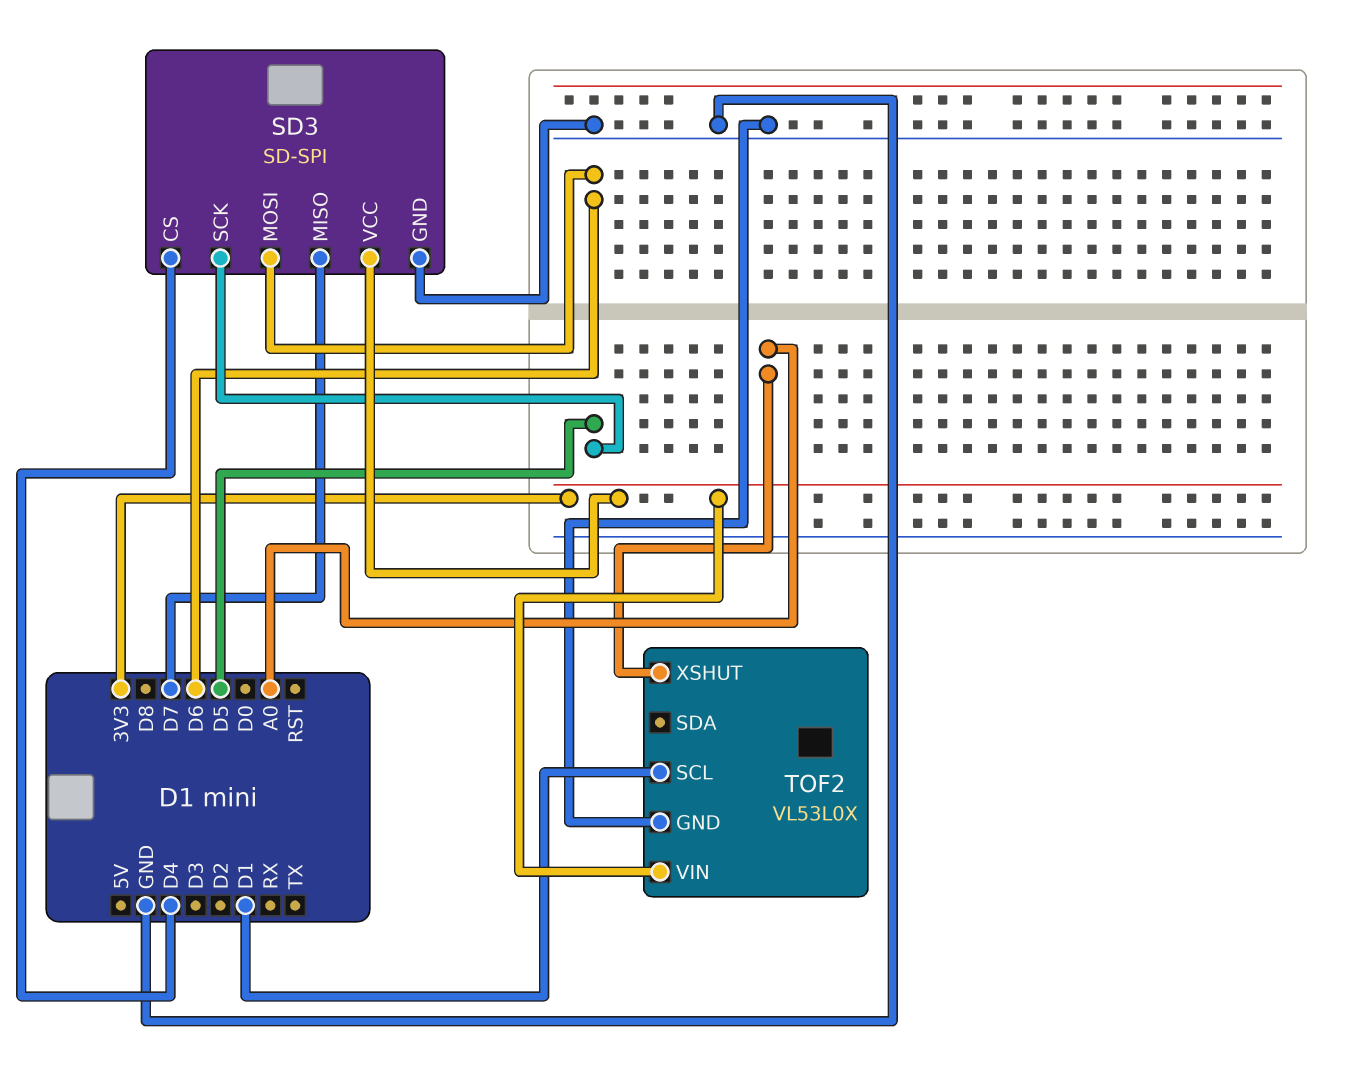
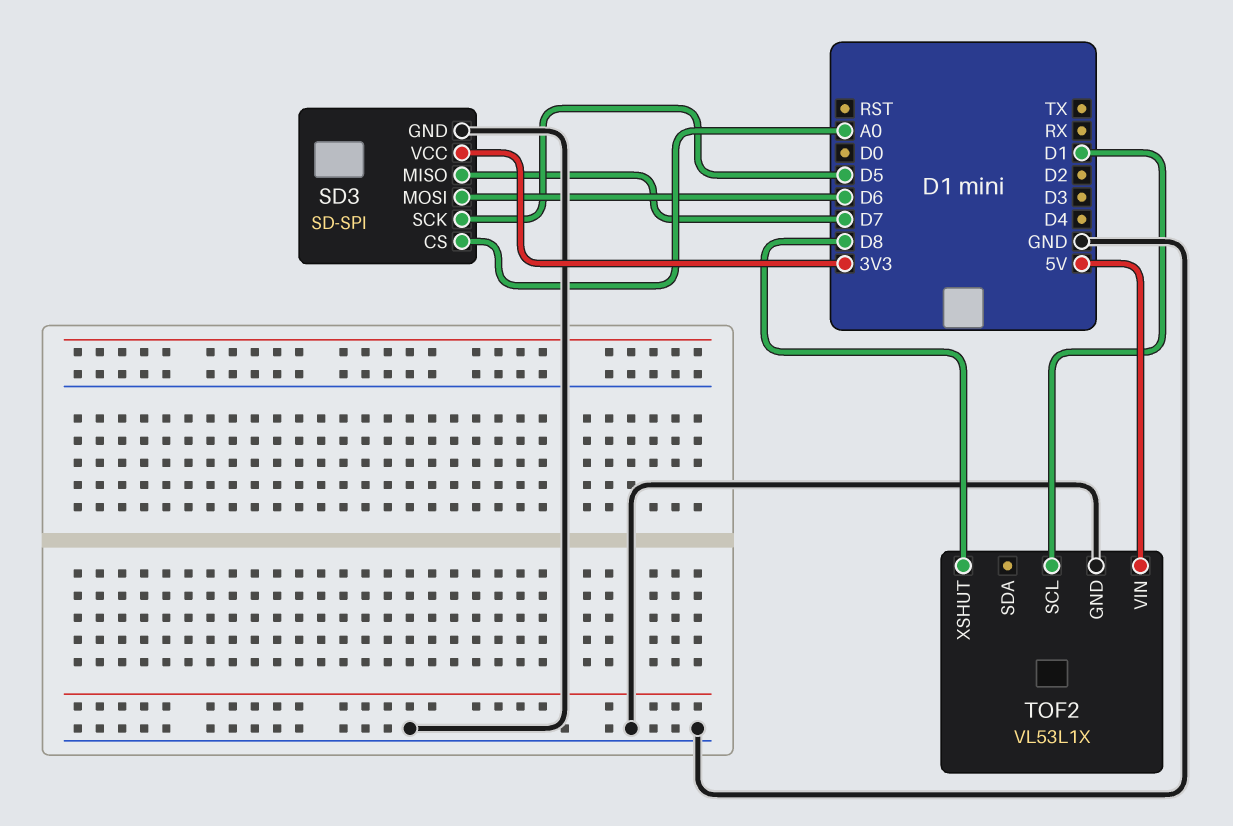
SD3 pin CS: D4 -> A0
TOF2: VL53L0X -> VL53L1X
TOF2 pin VIN: 3V3 -> 5V
TOF2 pin XSHUT: A0 -> D8

